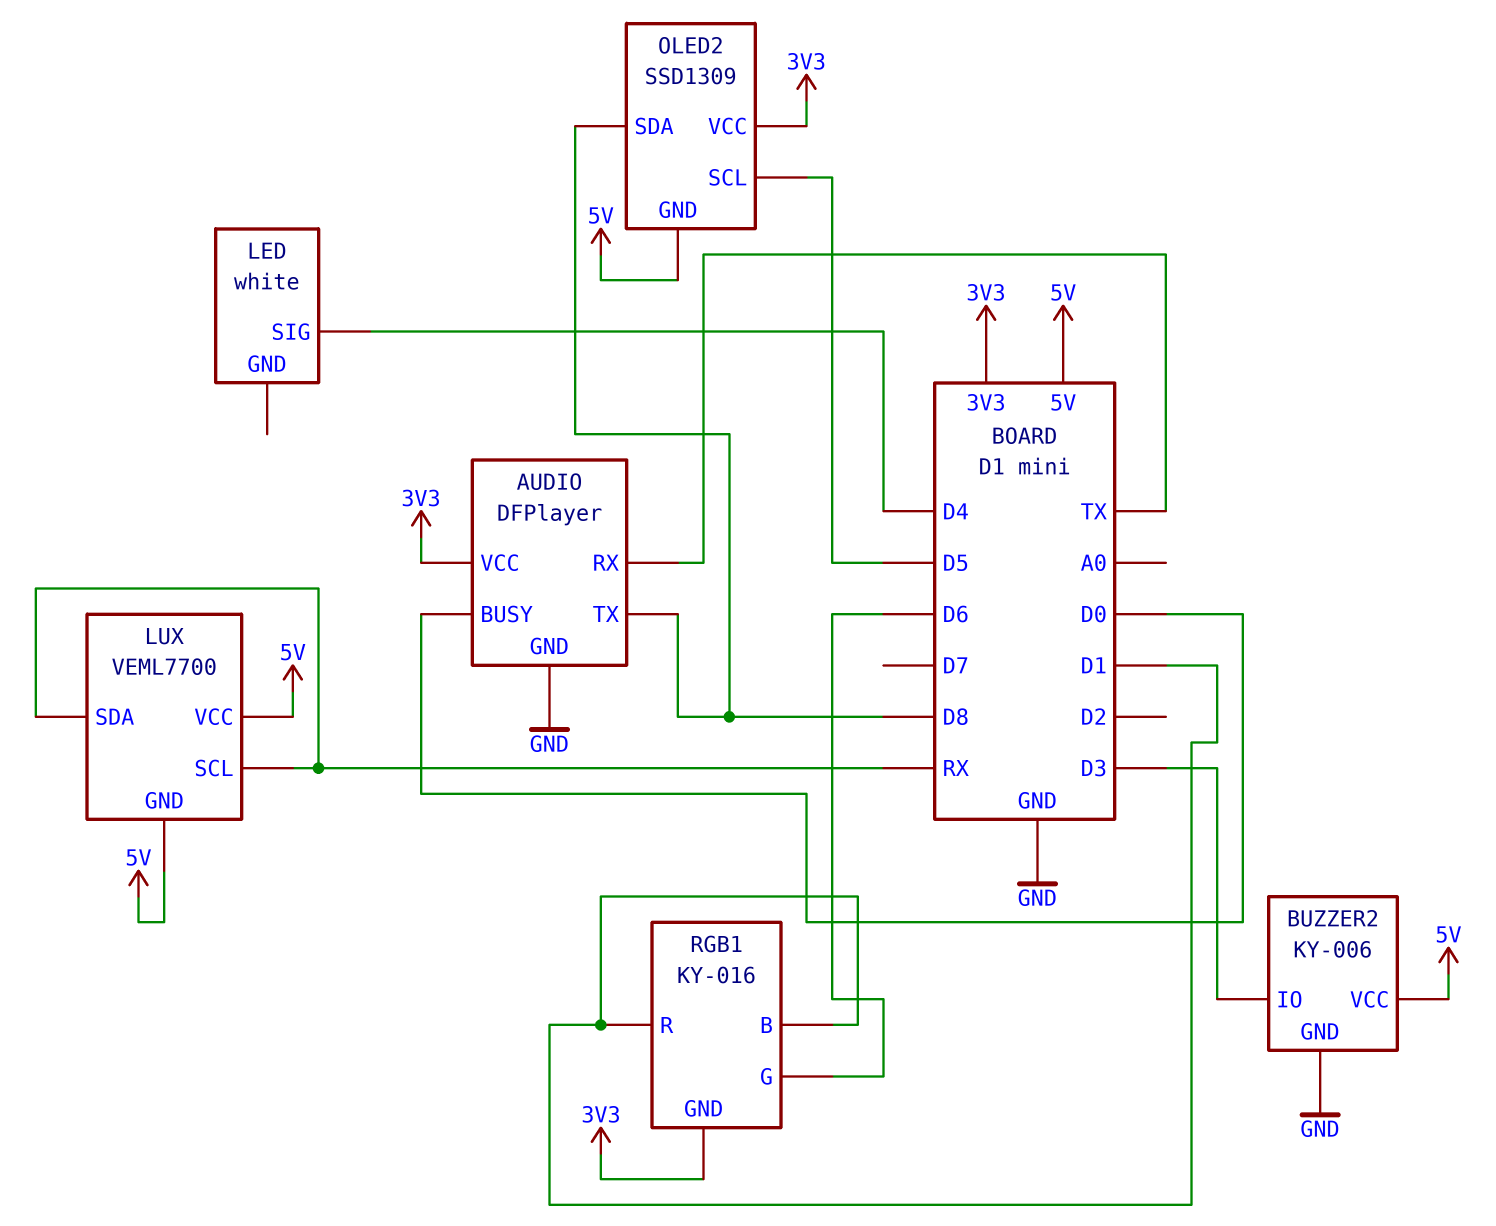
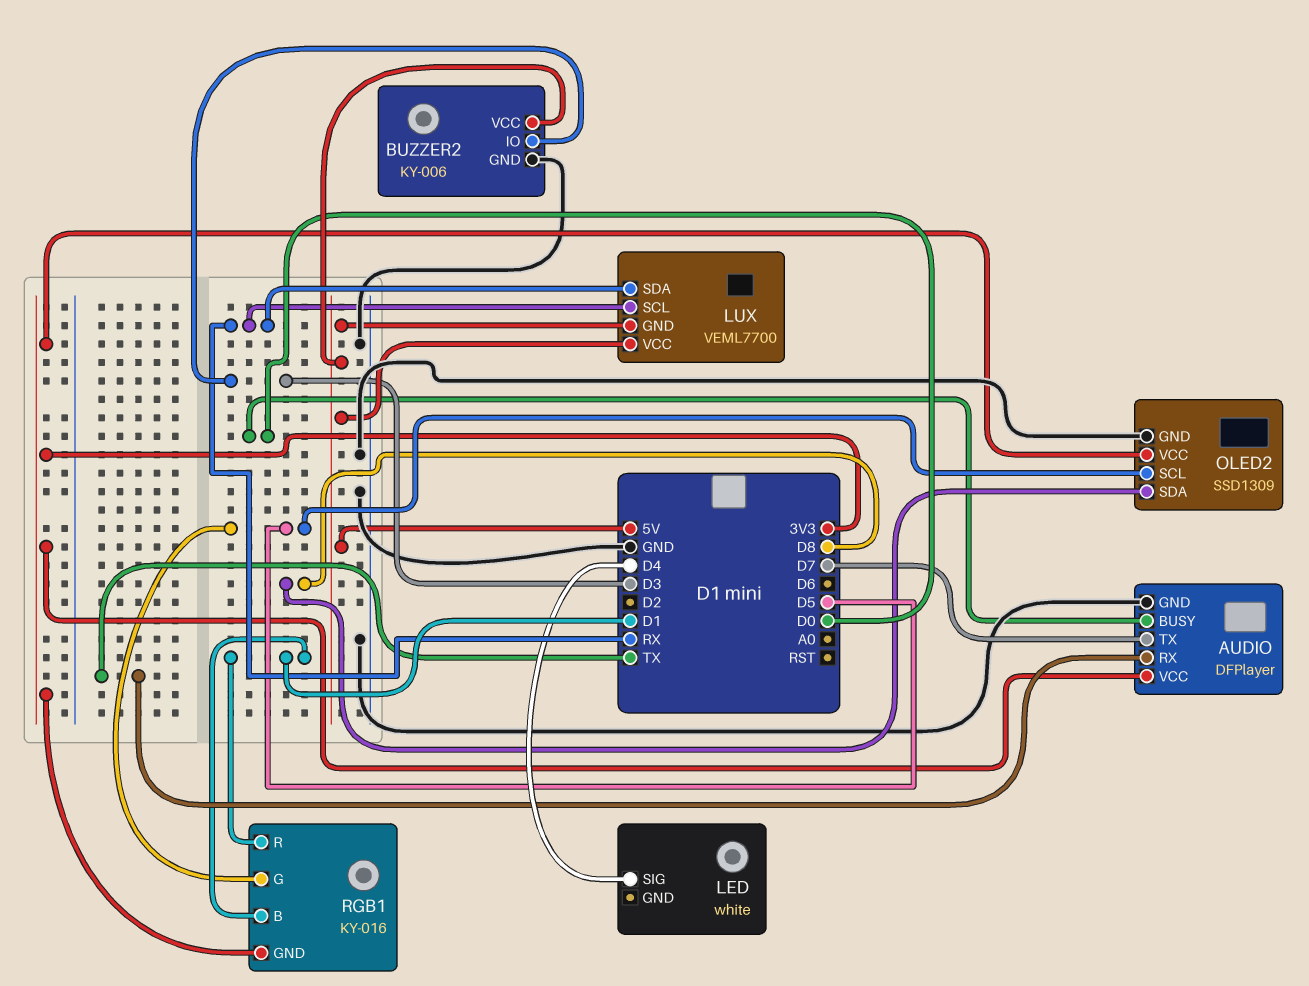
AUDIO pin TX: D8 -> D7
OLED2 pin GND: 5V -> GND
RGB1 pin G: D6 -> D5

